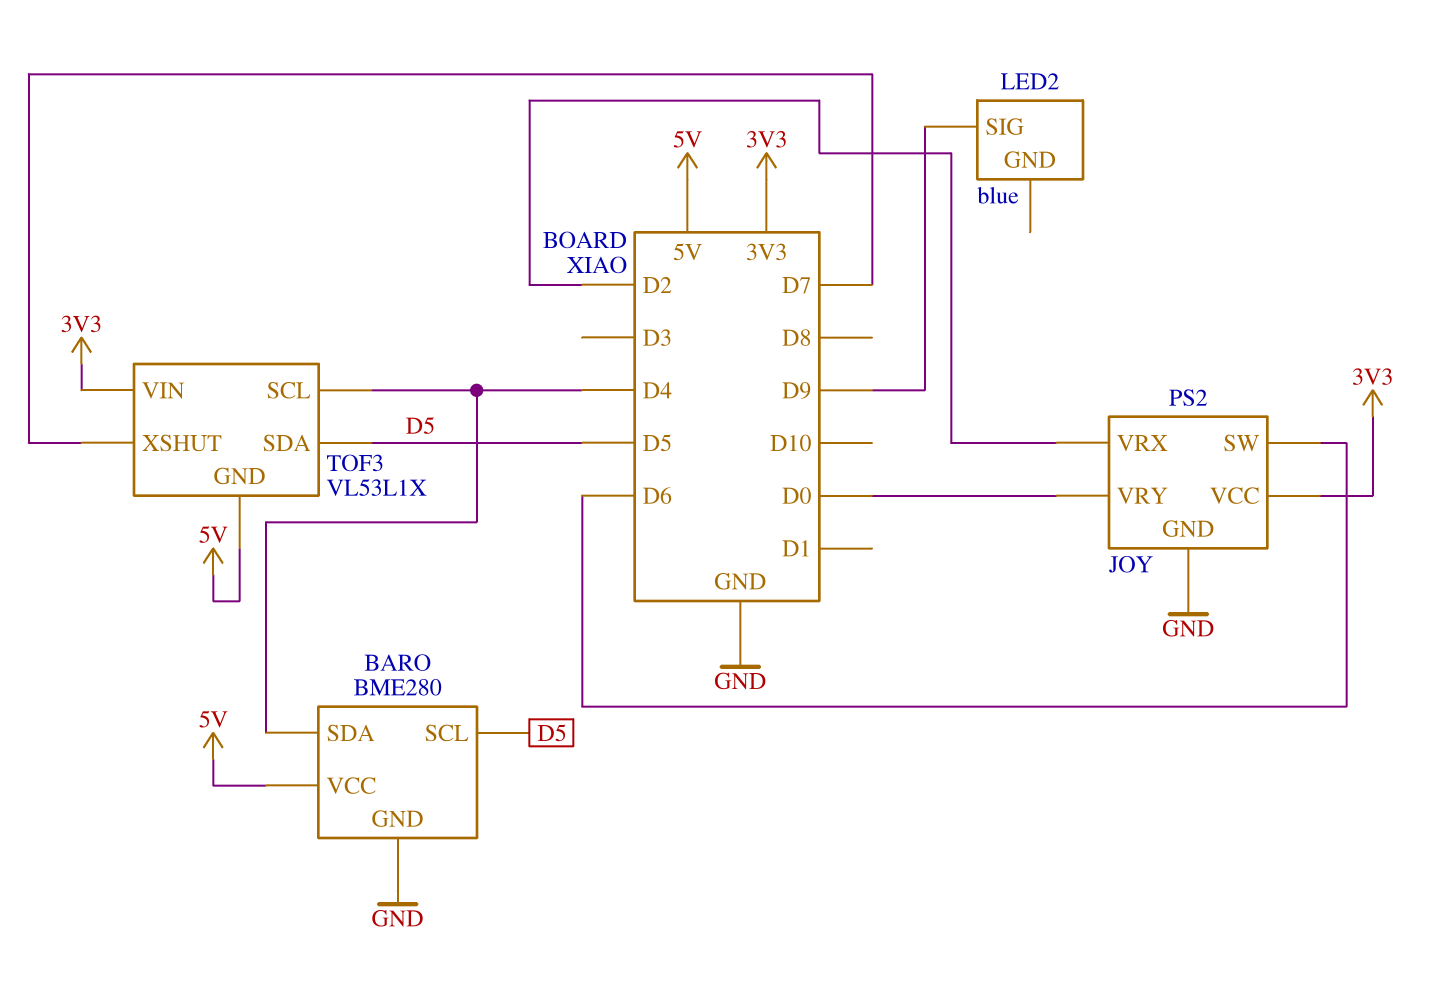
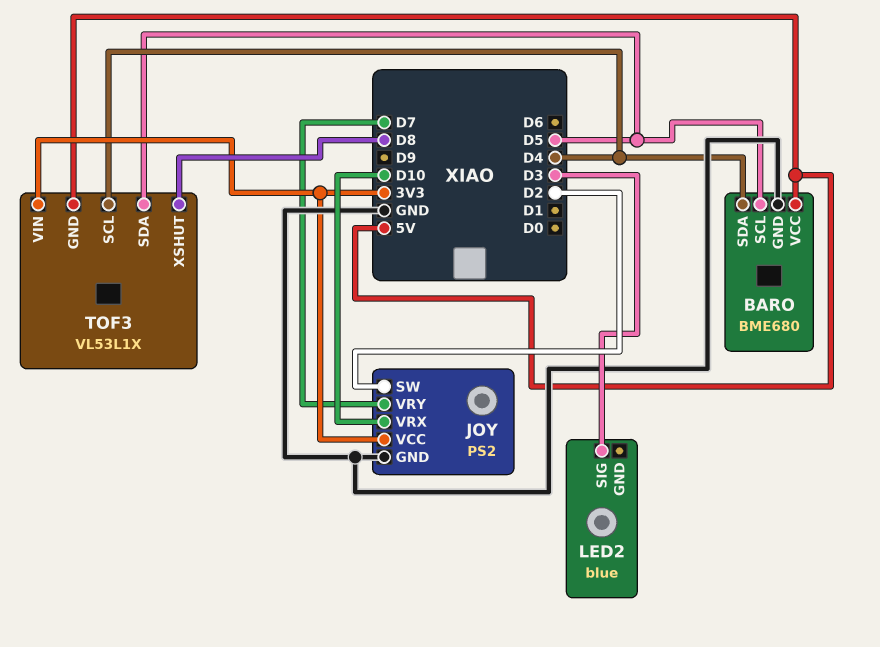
BARO: BME280 -> BME680
JOY pin SW: D6 -> D2
JOY pin VRX: D2 -> D10
JOY pin VRY: D0 -> D7
LED2 pin SIG: D9 -> D3
TOF3 pin XSHUT: D7 -> D8

